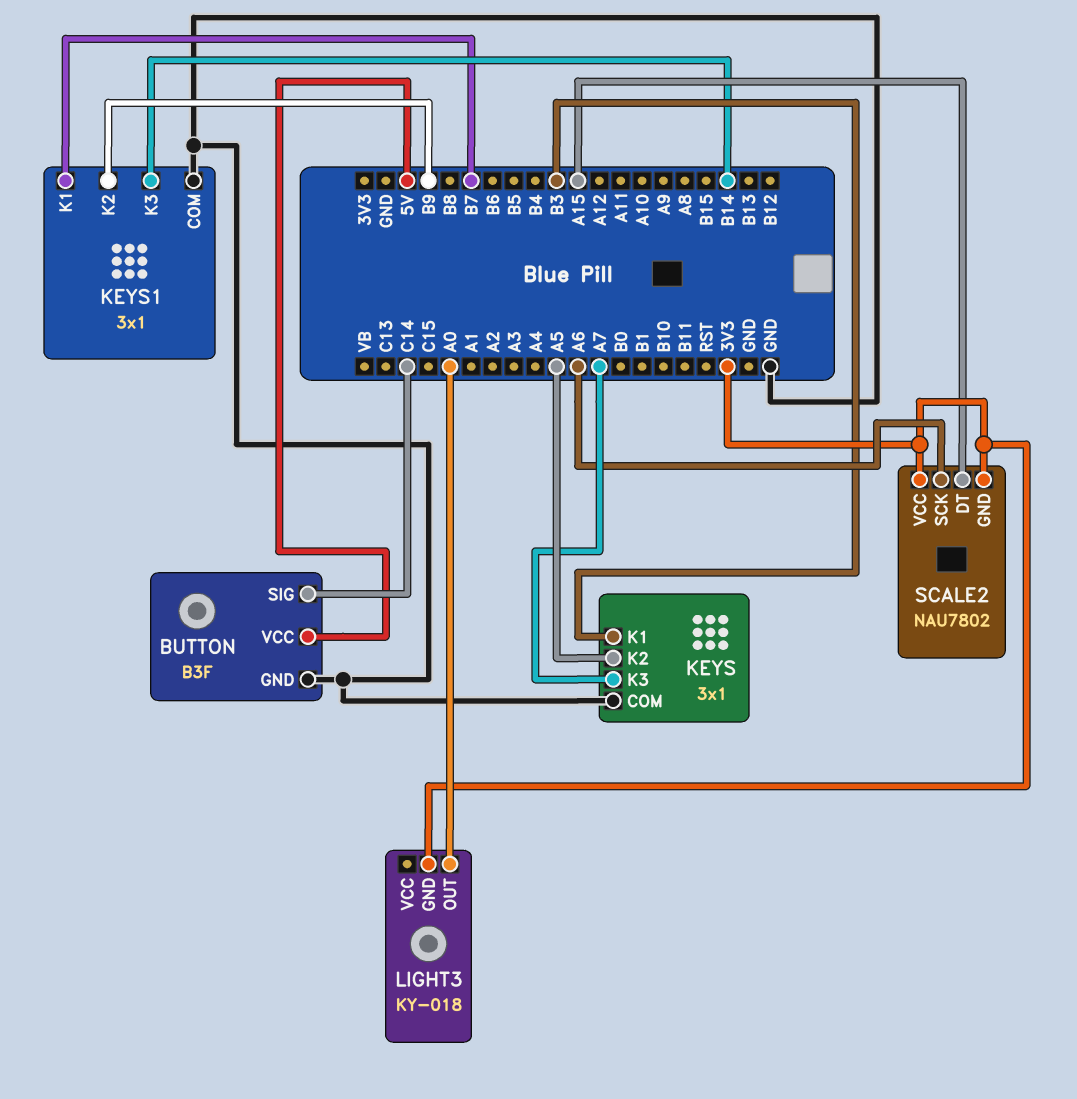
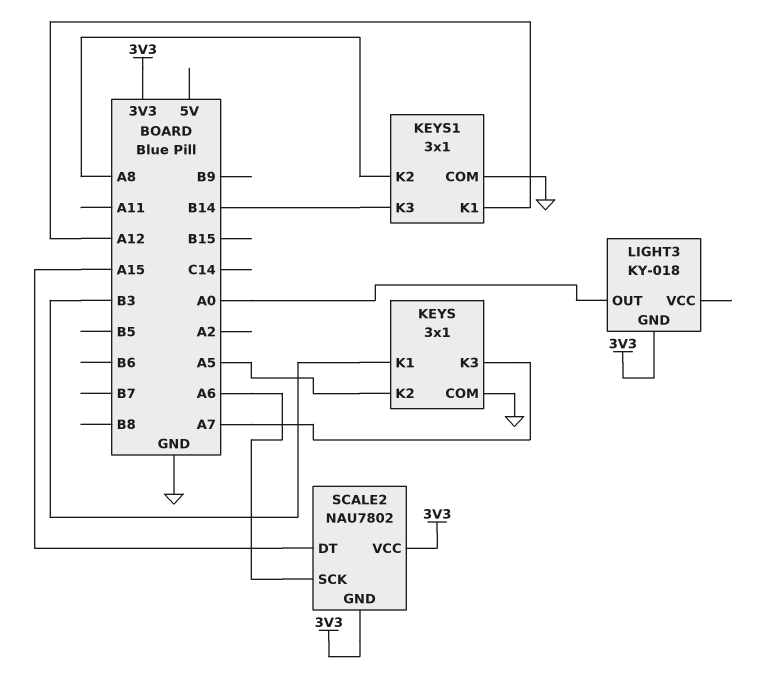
BUTTON: B3F -> none
BUTTON pin GND: GND -> none
BUTTON pin SIG: C14 -> none
BUTTON pin VCC: 5V -> none
KEYS1 pin K1: B7 -> A12
KEYS1 pin K2: B9 -> A8

